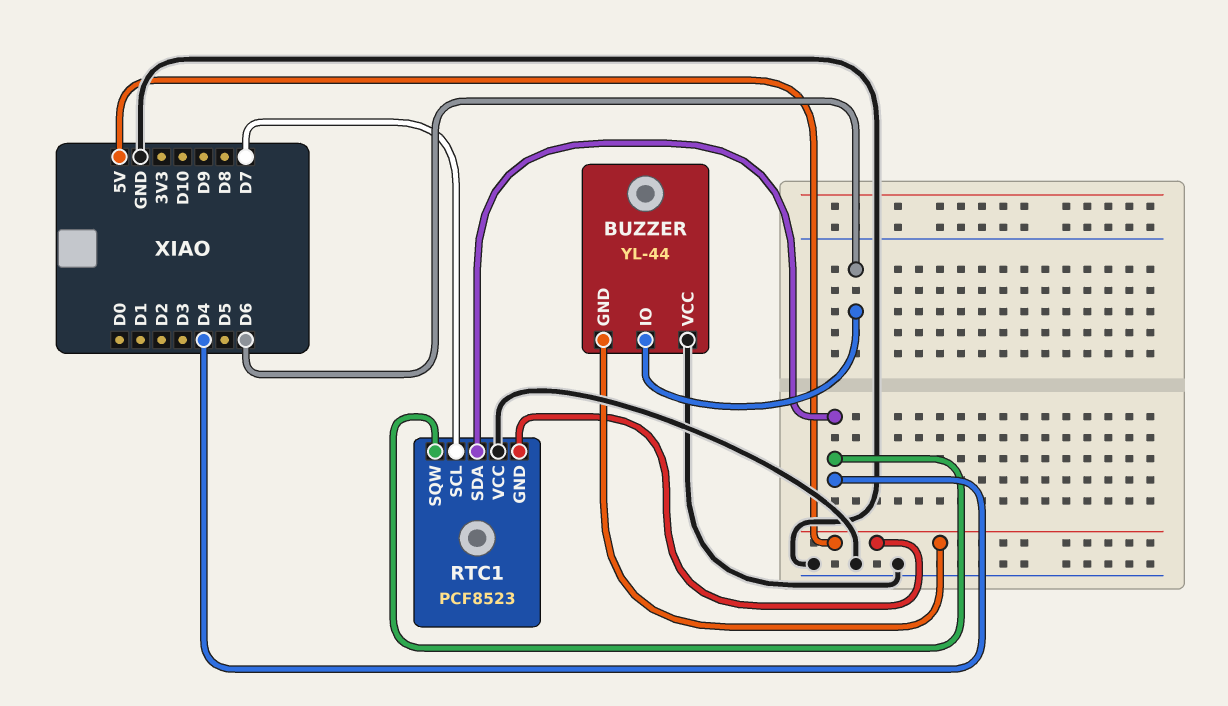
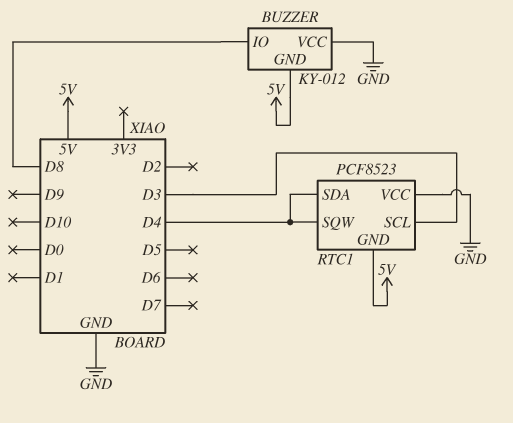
BUZZER: YL-44 -> KY-012
BUZZER pin IO: D6 -> D8
RTC1 pin SCL: D7 -> D3

